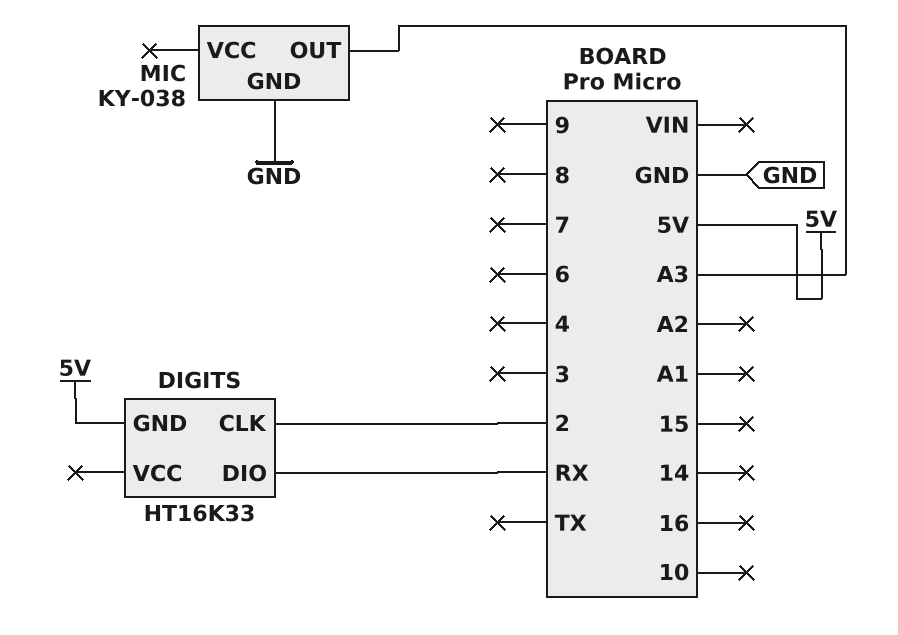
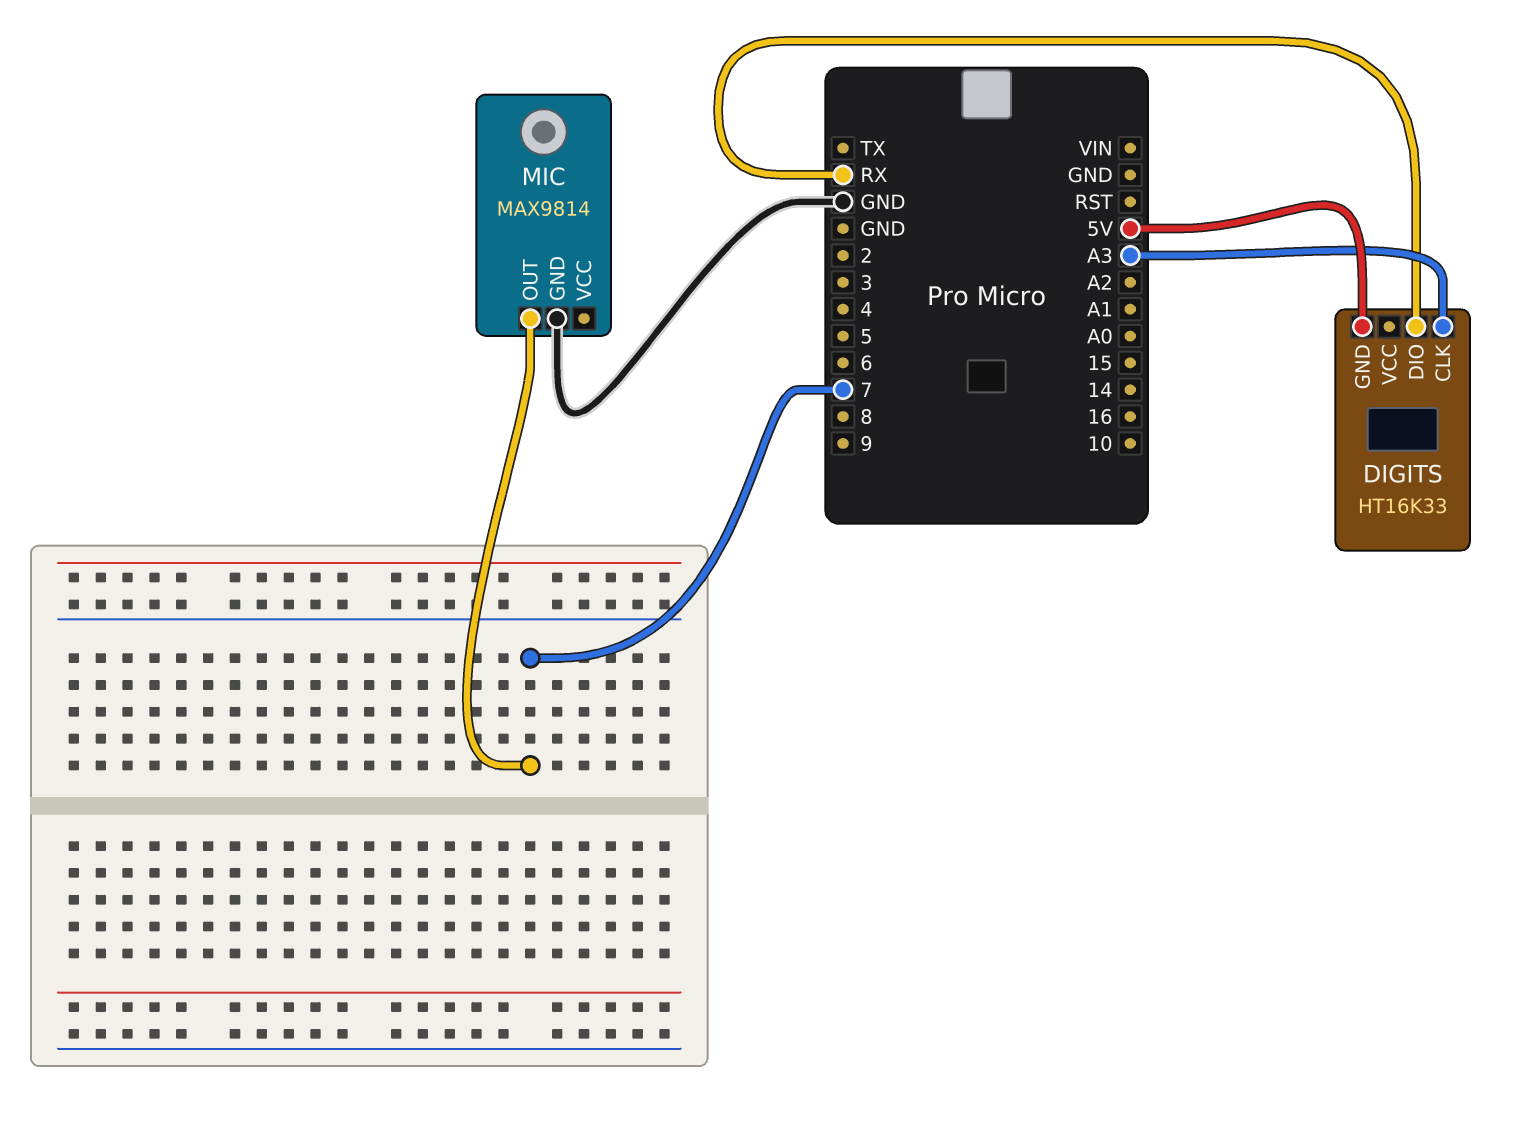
DIGITS pin CLK: 2 -> A3
MIC: KY-038 -> MAX9814
MIC pin OUT: A3 -> 7

